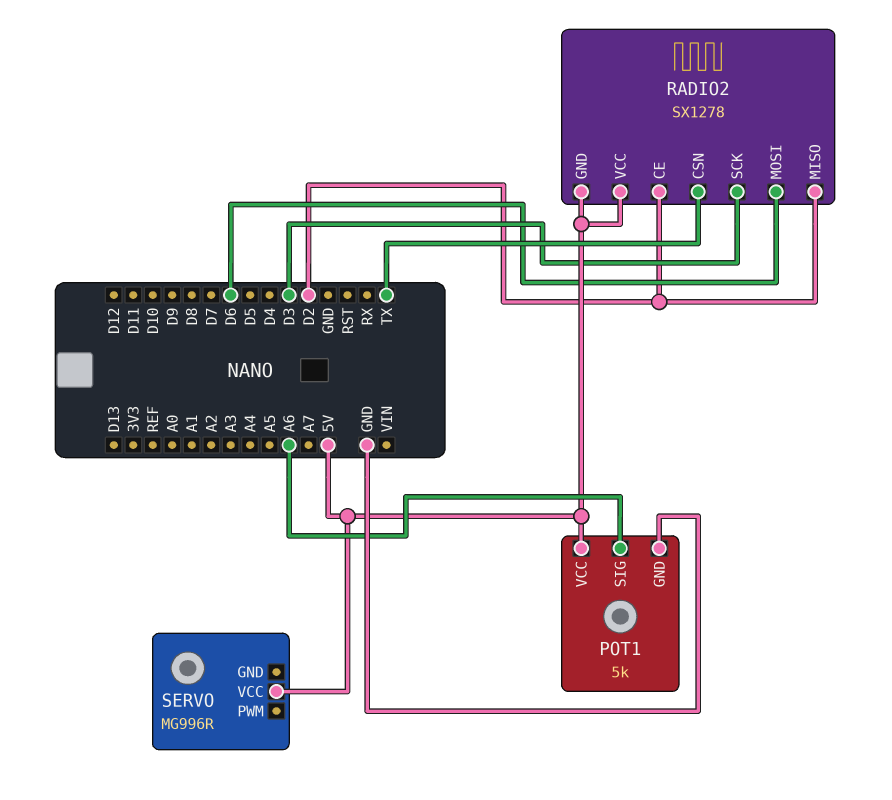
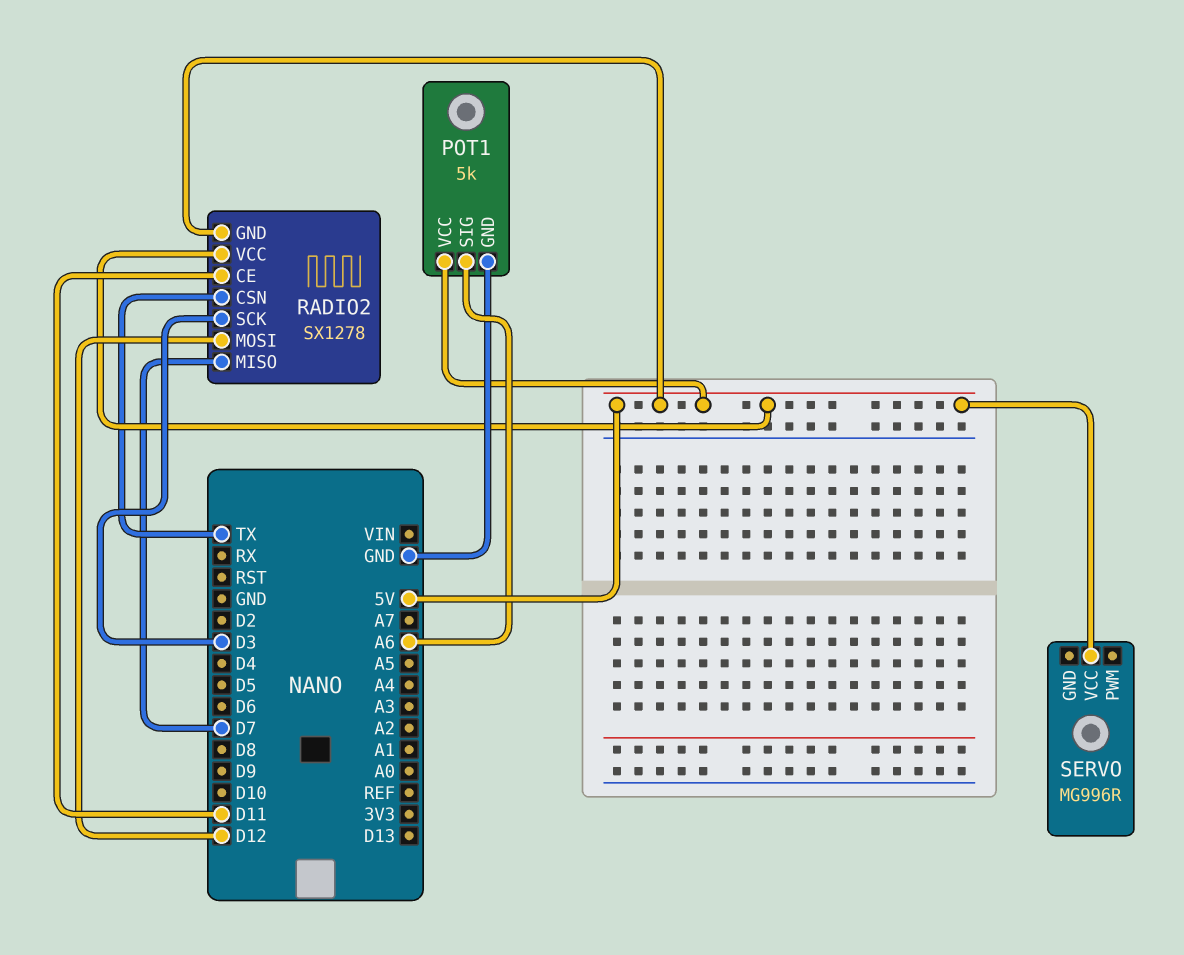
RADIO2 pin CE: D2 -> D11
RADIO2 pin MISO: D2 -> D7
RADIO2 pin MOSI: D6 -> D12

